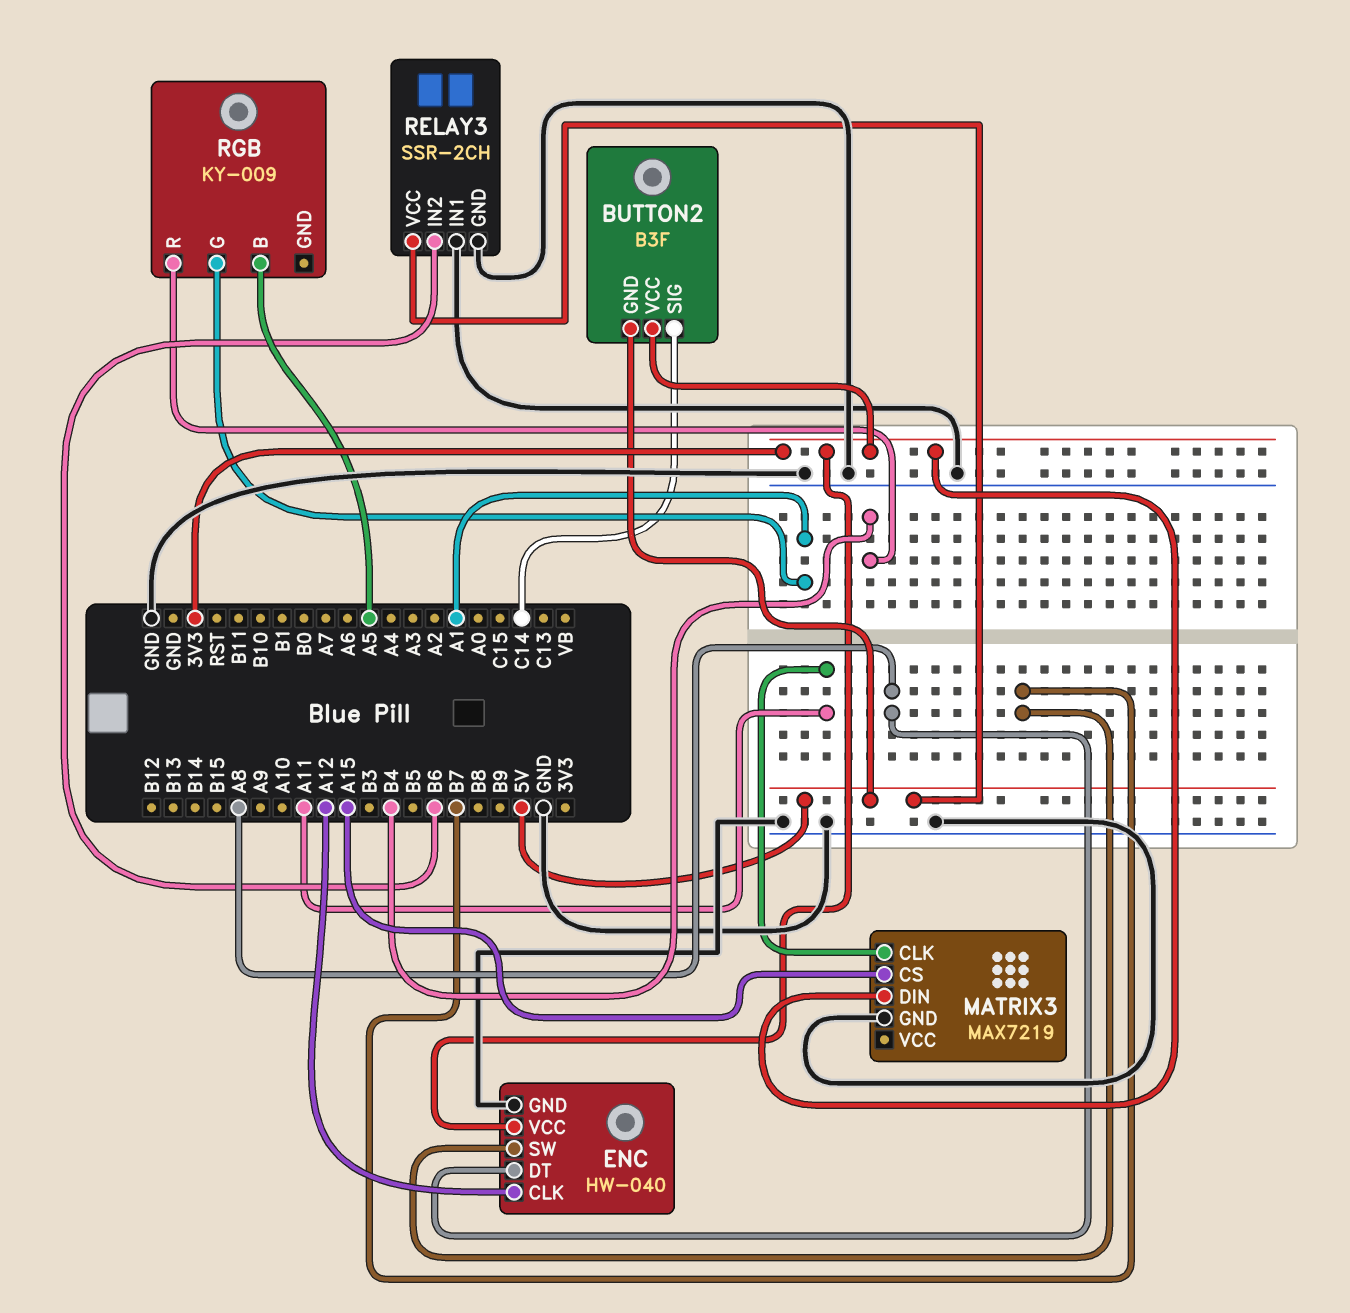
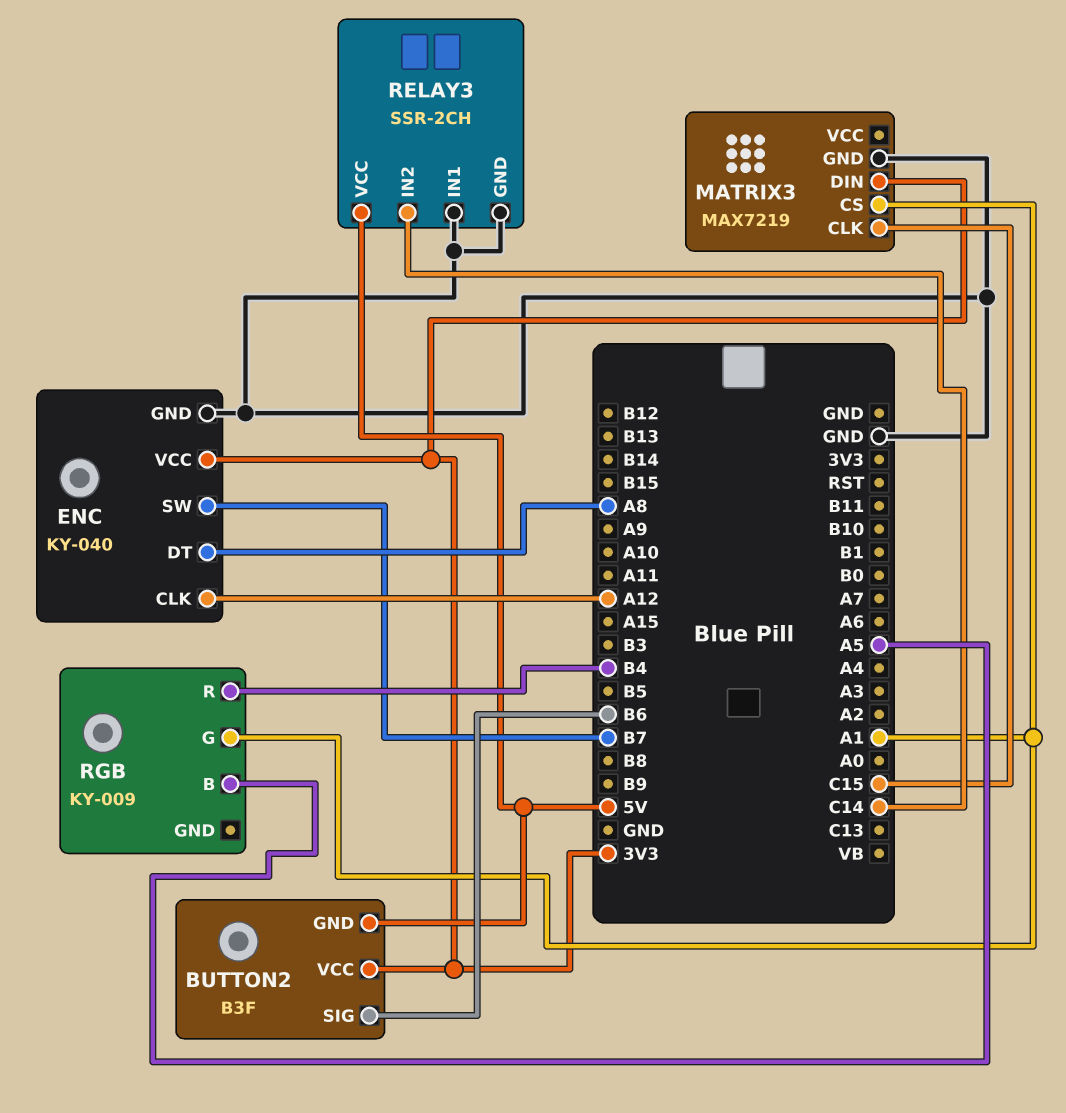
BUTTON2 pin SIG: C14 -> B6
ENC: HW-040 -> KY-040
MATRIX3 pin CLK: A11 -> C15
MATRIX3 pin CS: A15 -> A1
RELAY3 pin IN2: B6 -> C14

